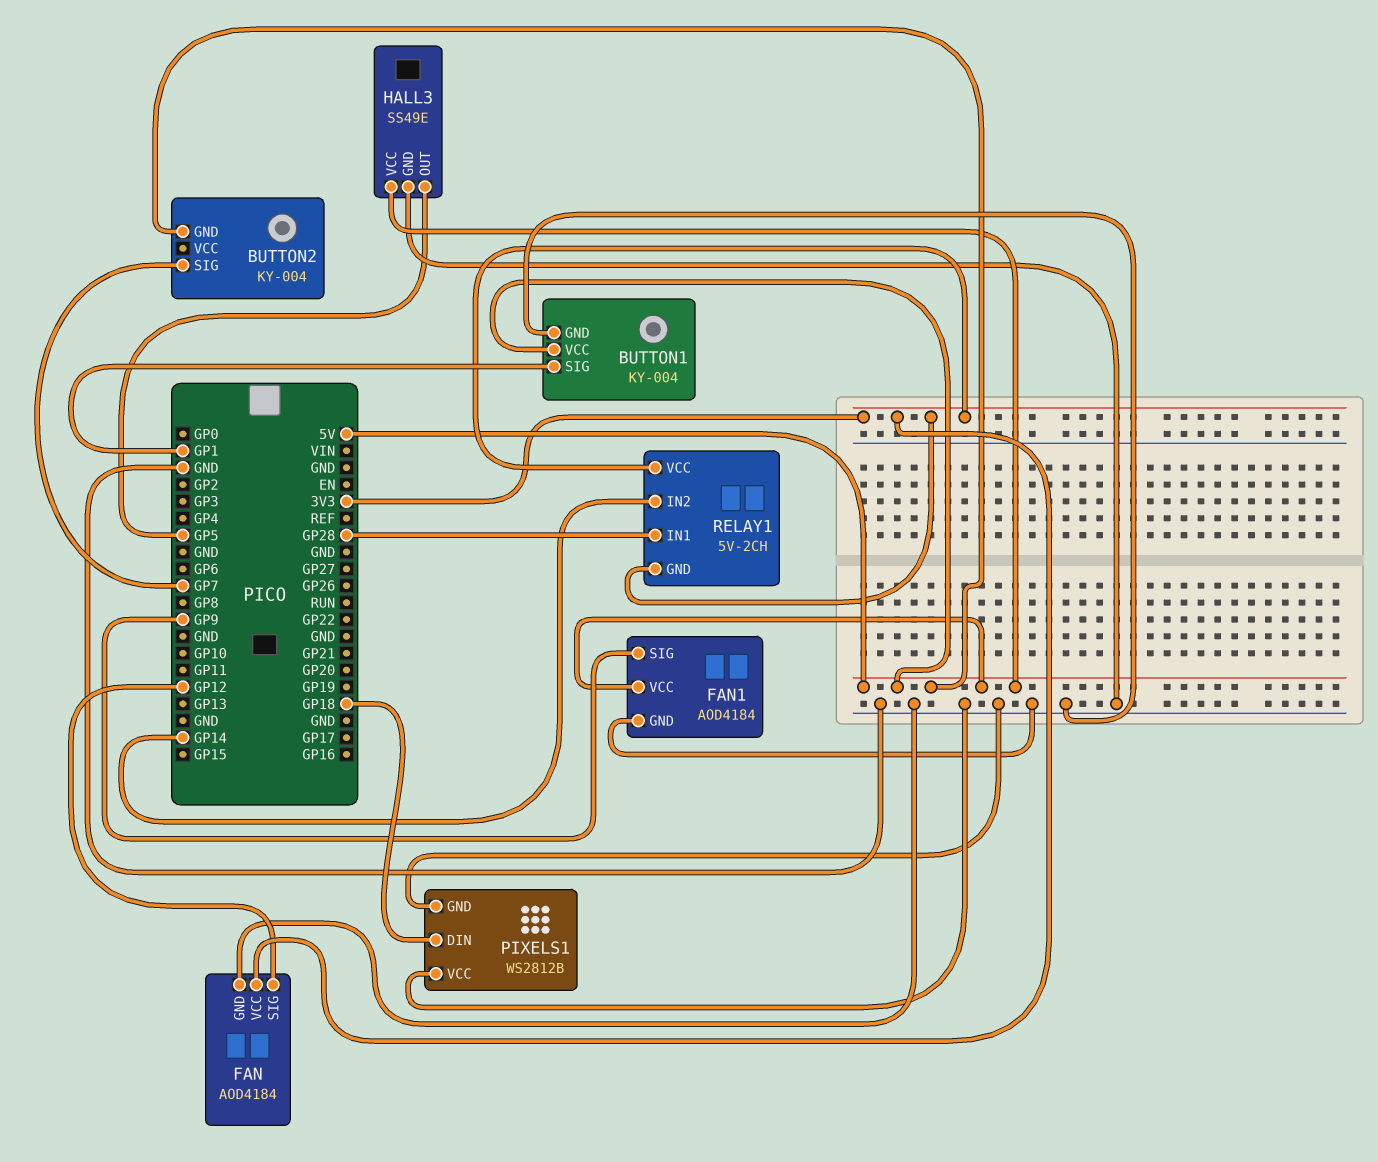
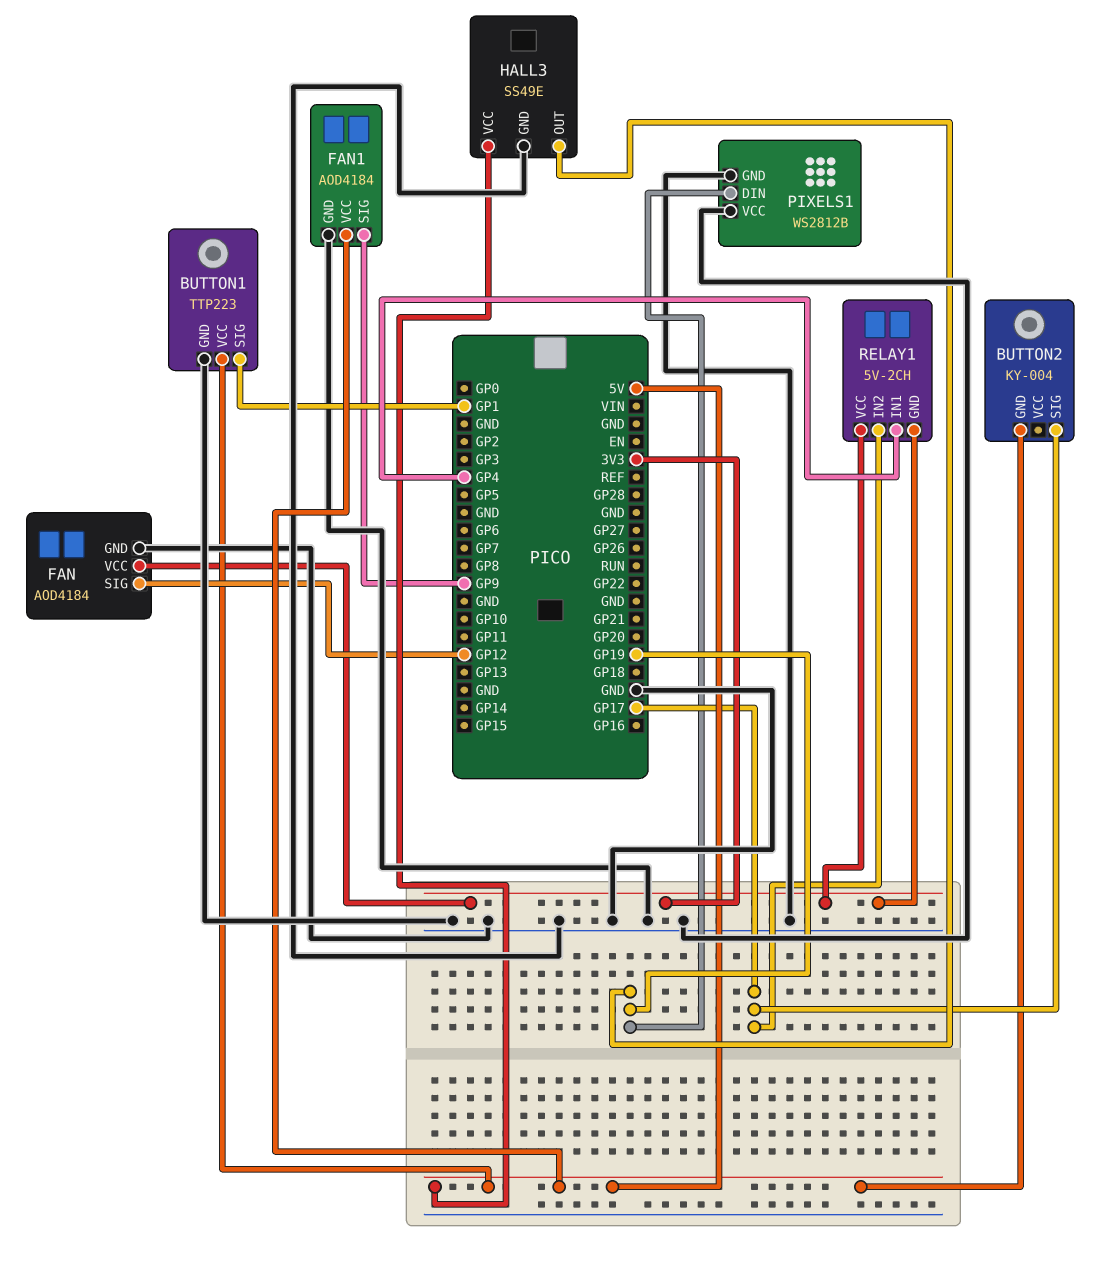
BUTTON1: KY-004 -> TTP223
BUTTON2 pin SIG: GP7 -> GP17
HALL3 pin OUT: GP5 -> GP19
PIXELS1 pin DIN: GP18 -> GP19
RELAY1 pin IN1: GP28 -> GP4
RELAY1 pin IN2: GP14 -> GP17

